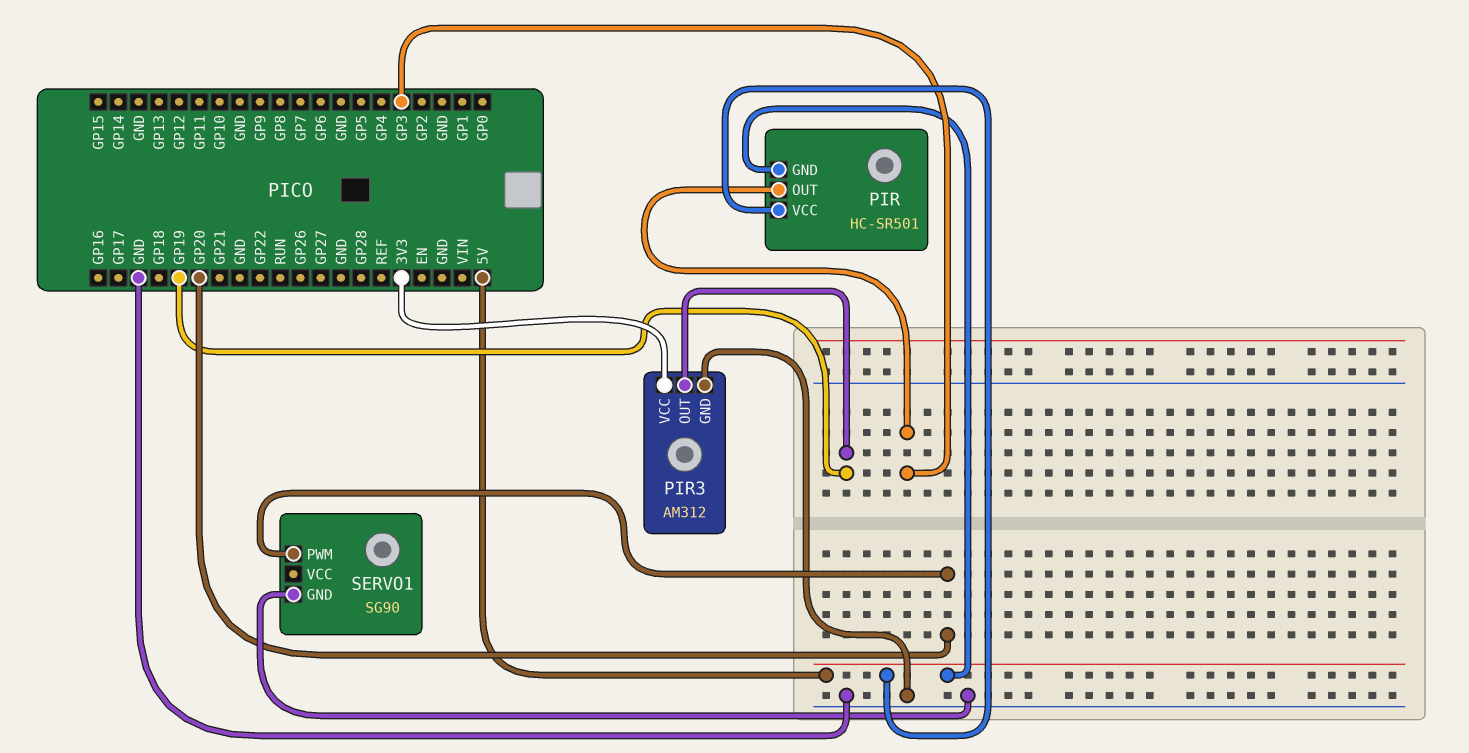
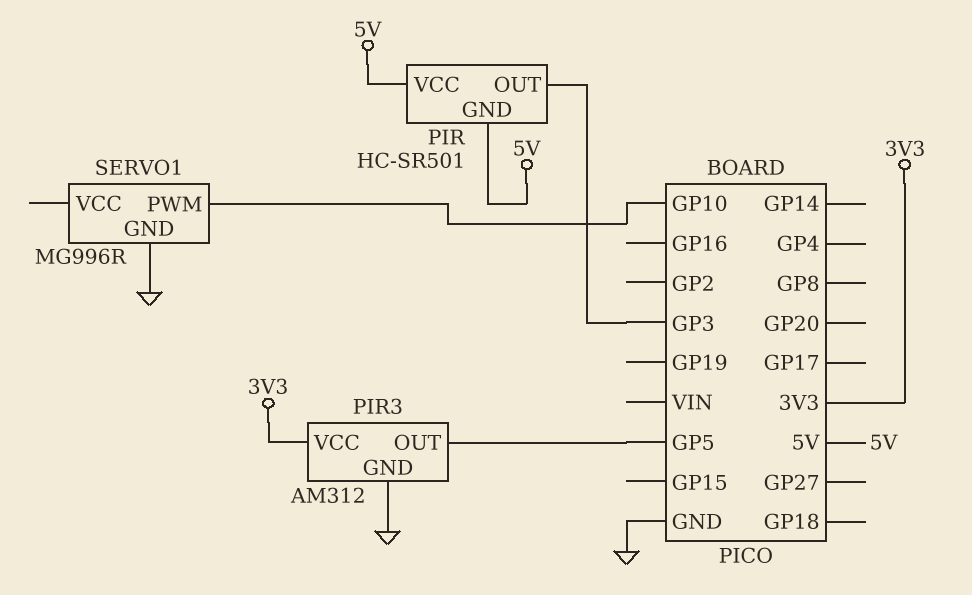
PIR3 pin OUT: GP19 -> GP5
SERVO1: SG90 -> MG996R
SERVO1 pin PWM: GP20 -> GP10

